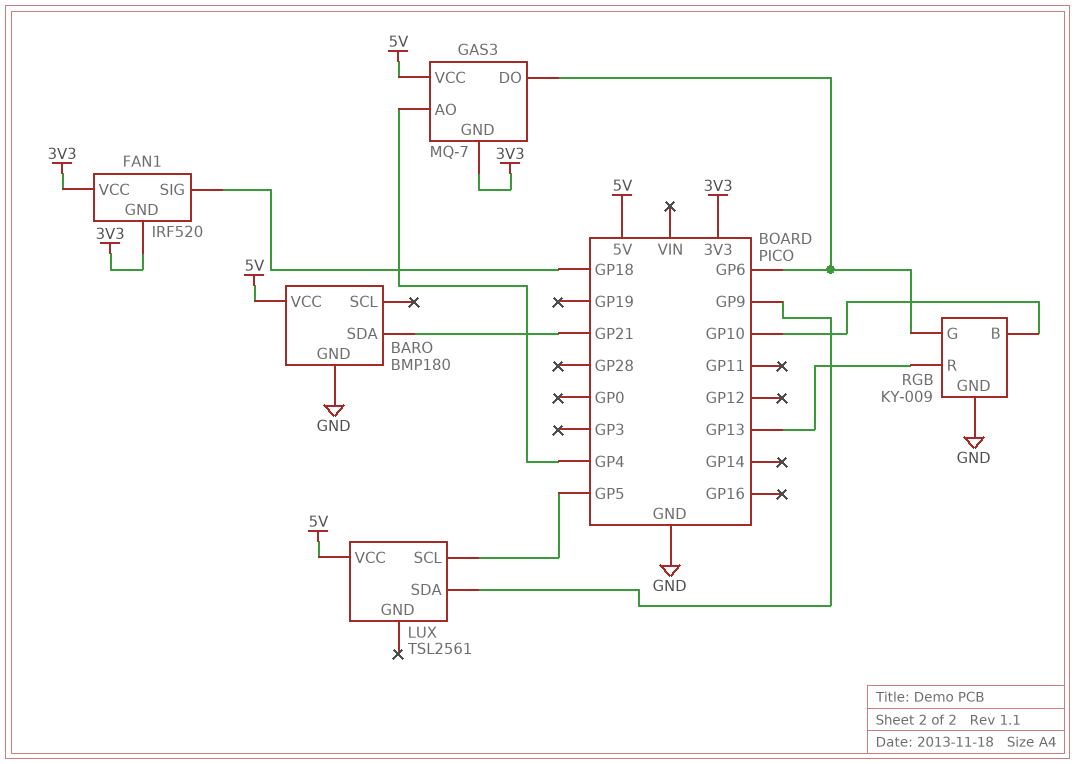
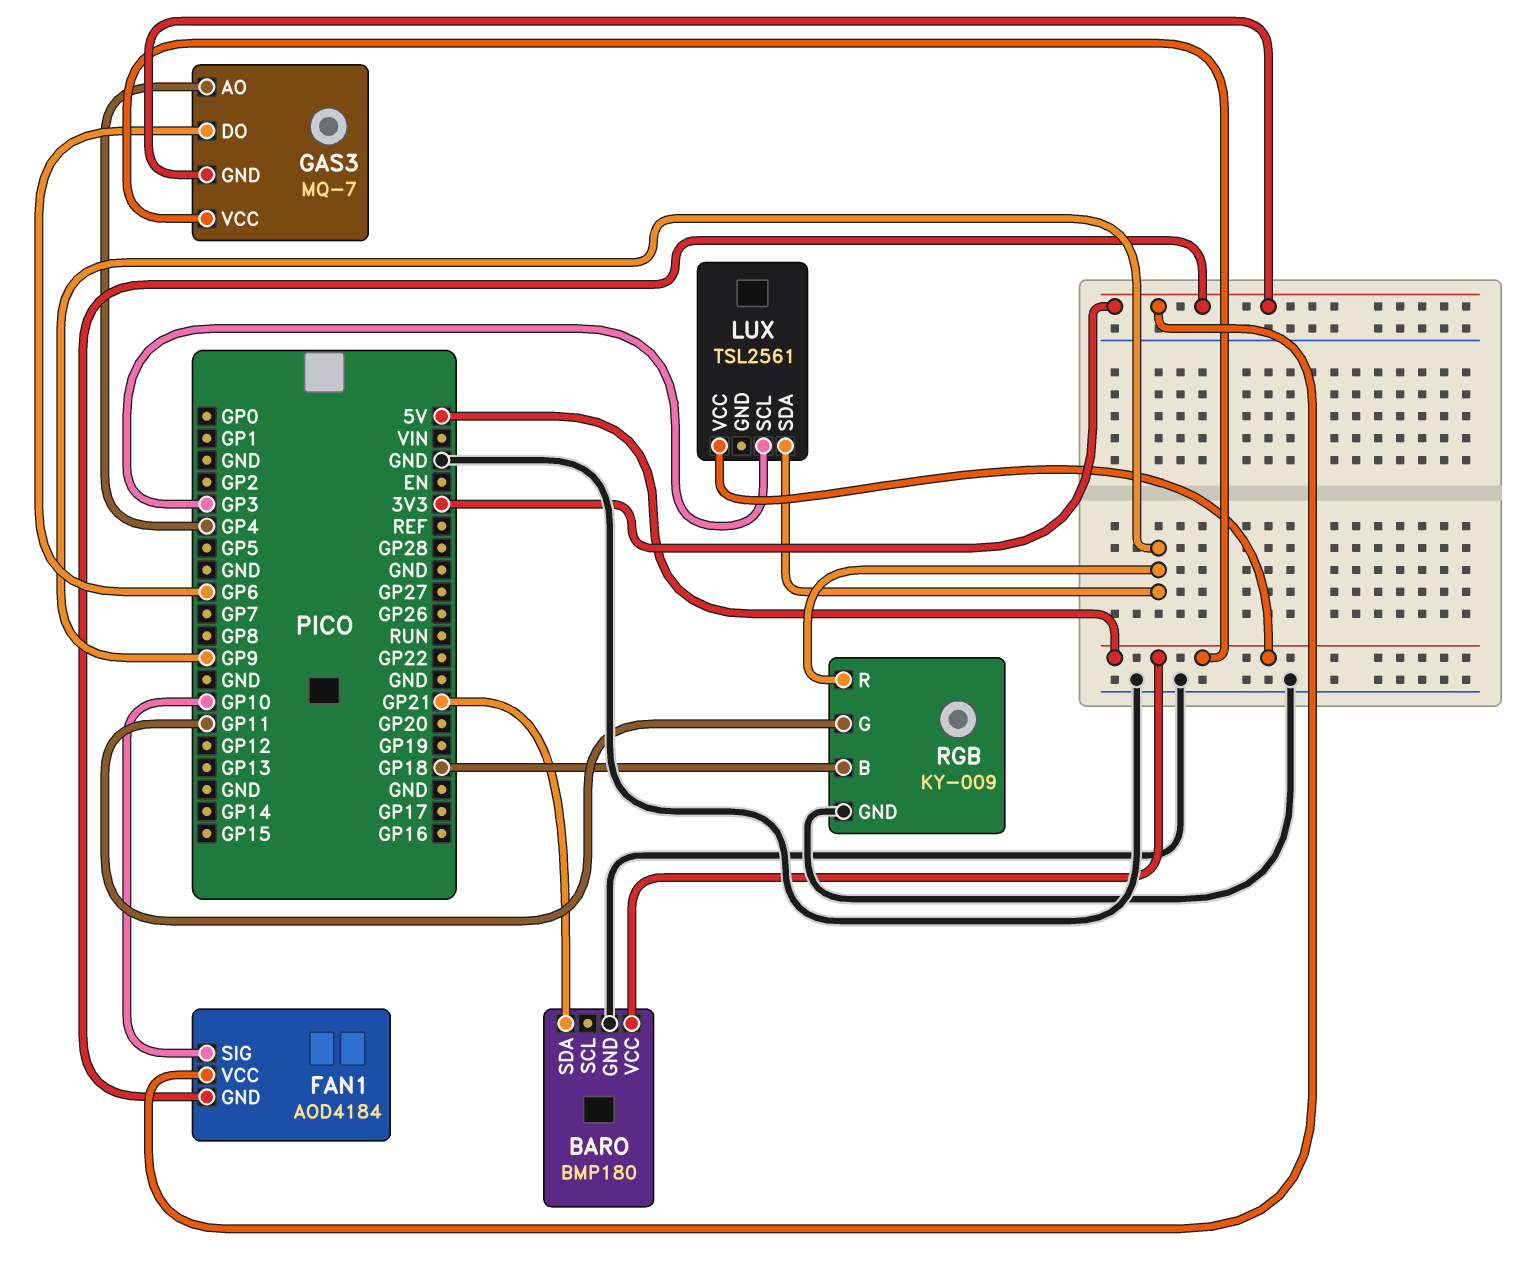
FAN1: IRF520 -> AOD4184
FAN1 pin SIG: GP18 -> GP10
LUX pin SCL: GP5 -> GP3
RGB pin B: GP10 -> GP18
RGB pin G: GP6 -> GP11
RGB pin R: GP13 -> GP9

